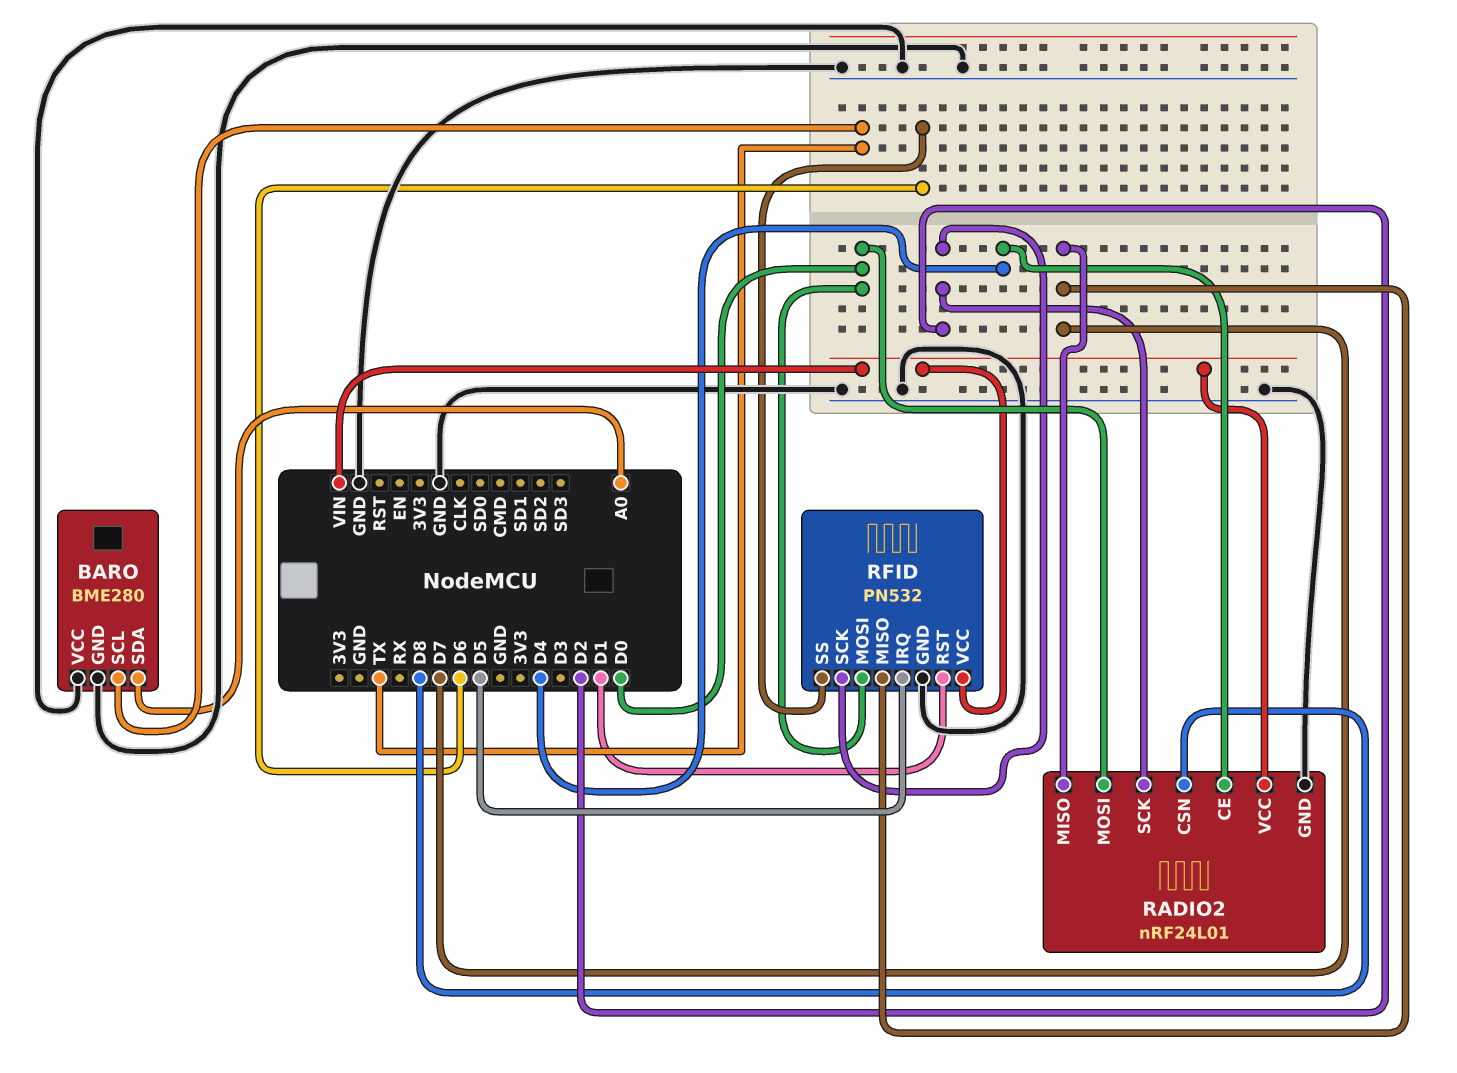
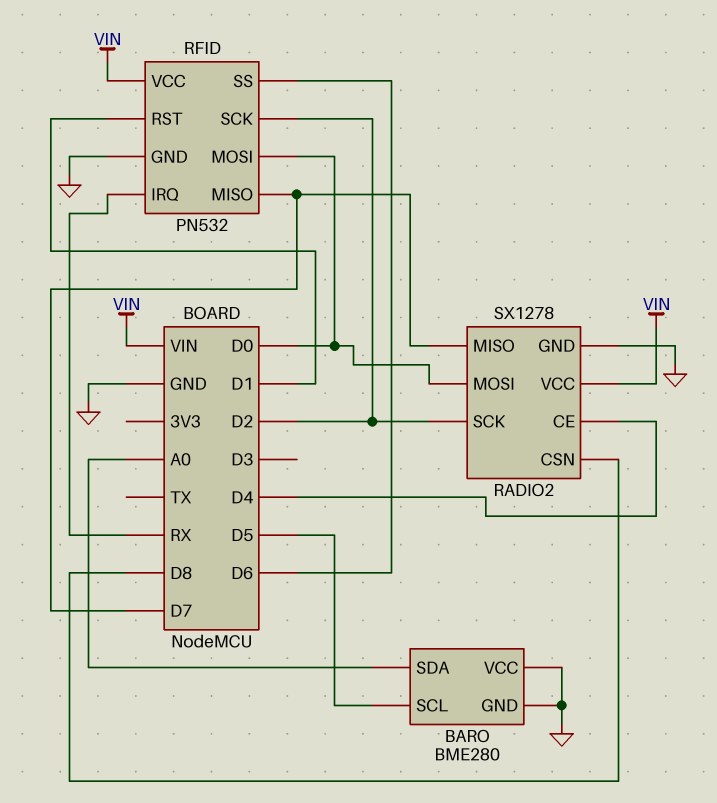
BARO pin SCL: TX -> D5
RADIO2: nRF24L01 -> SX1278
RFID pin IRQ: D5 -> RX

